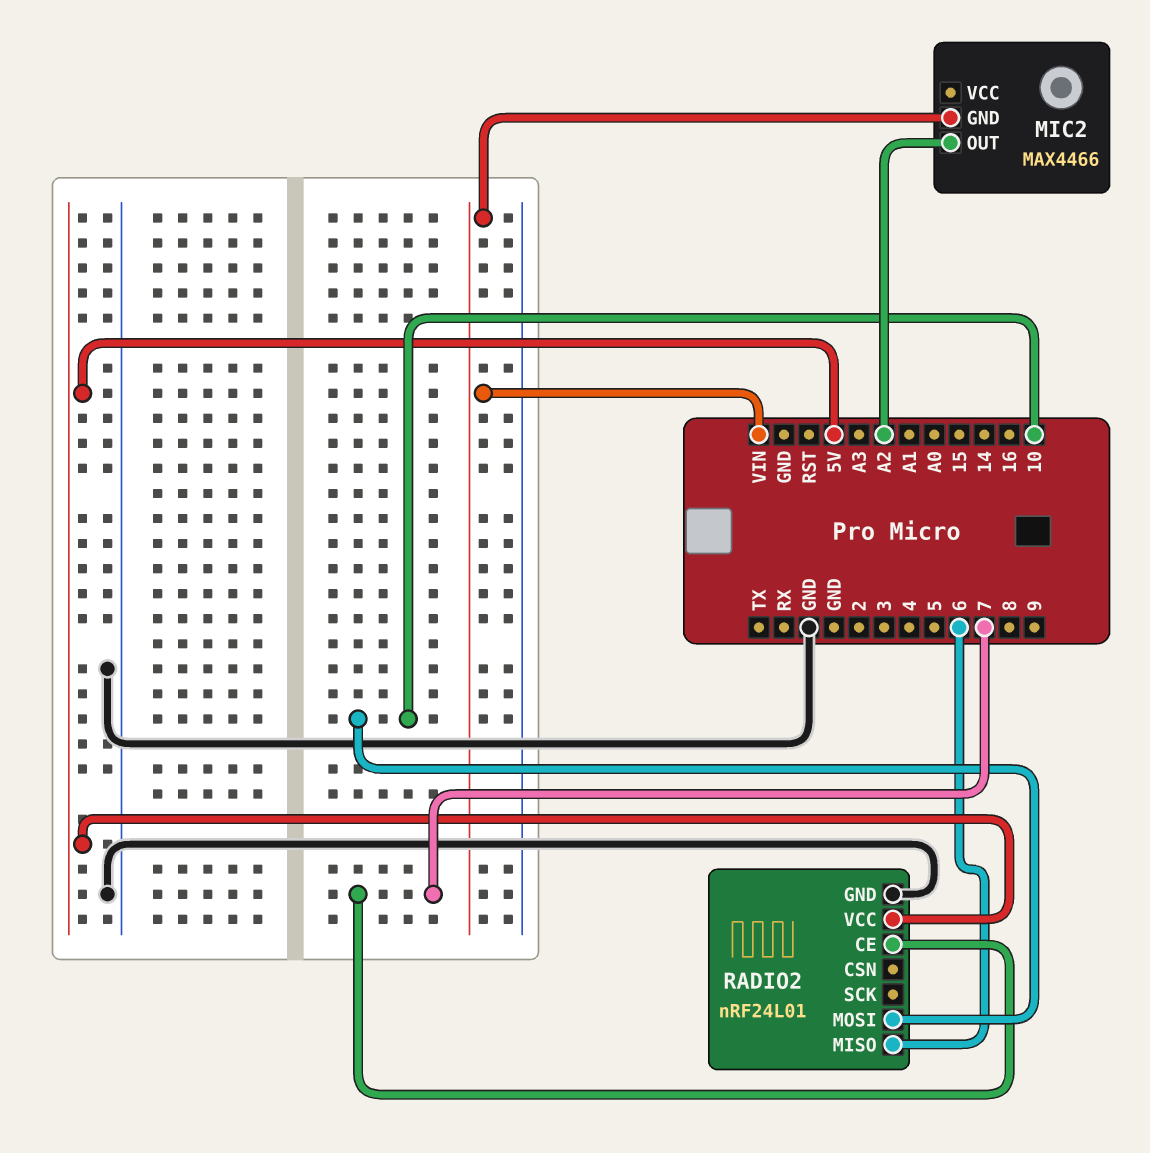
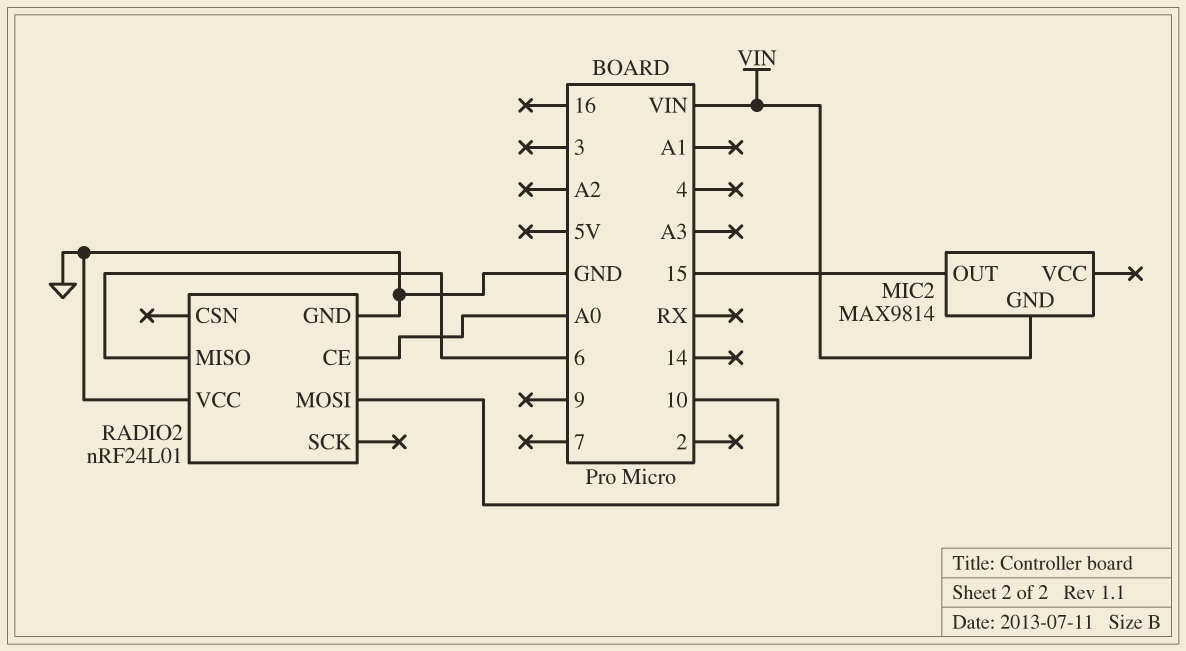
MIC2: MAX4466 -> MAX9814
MIC2 pin OUT: A2 -> 15
RADIO2 pin CE: 7 -> A0
RADIO2 pin VCC: 5V -> GND

